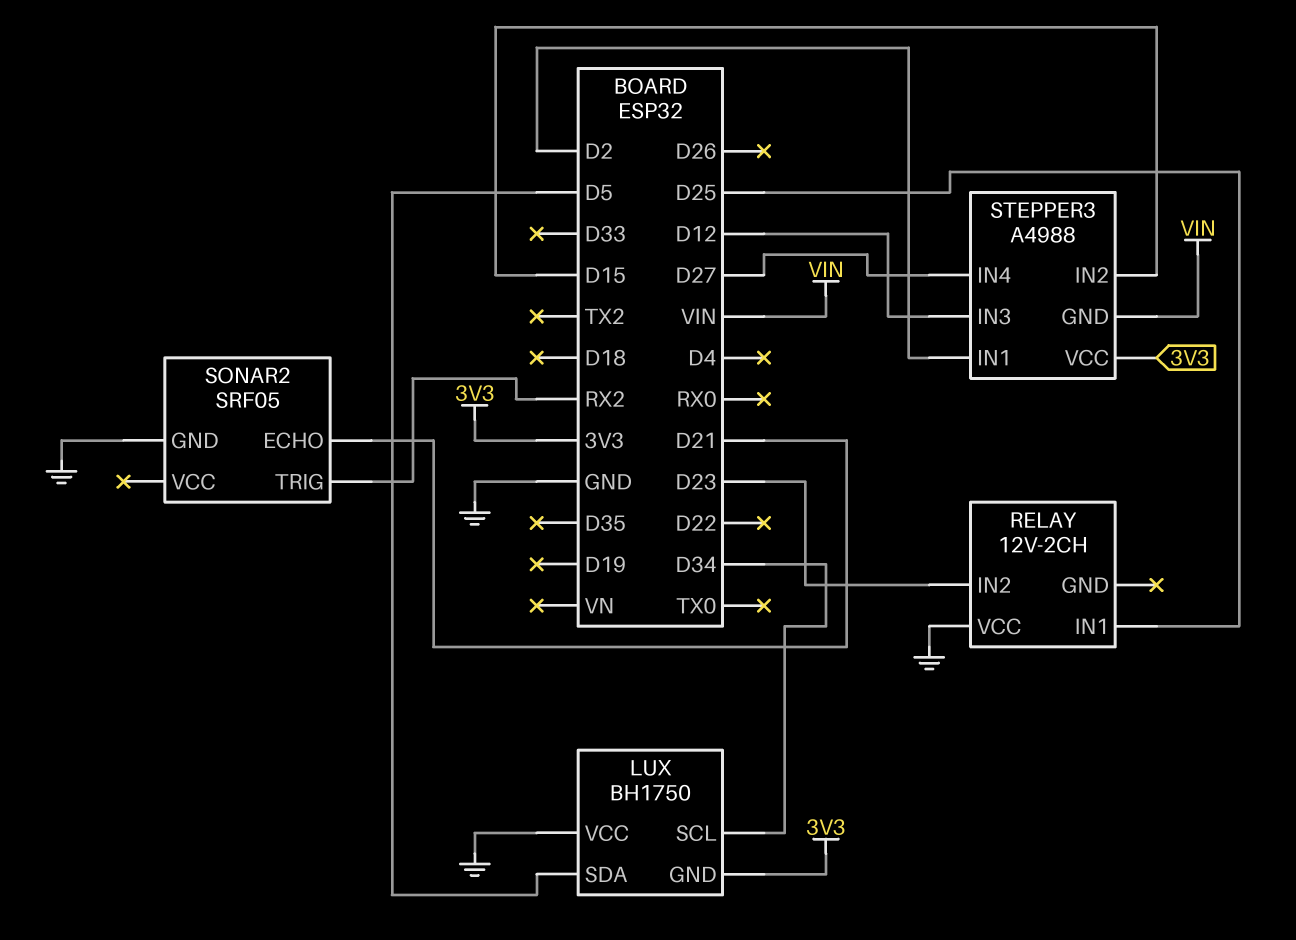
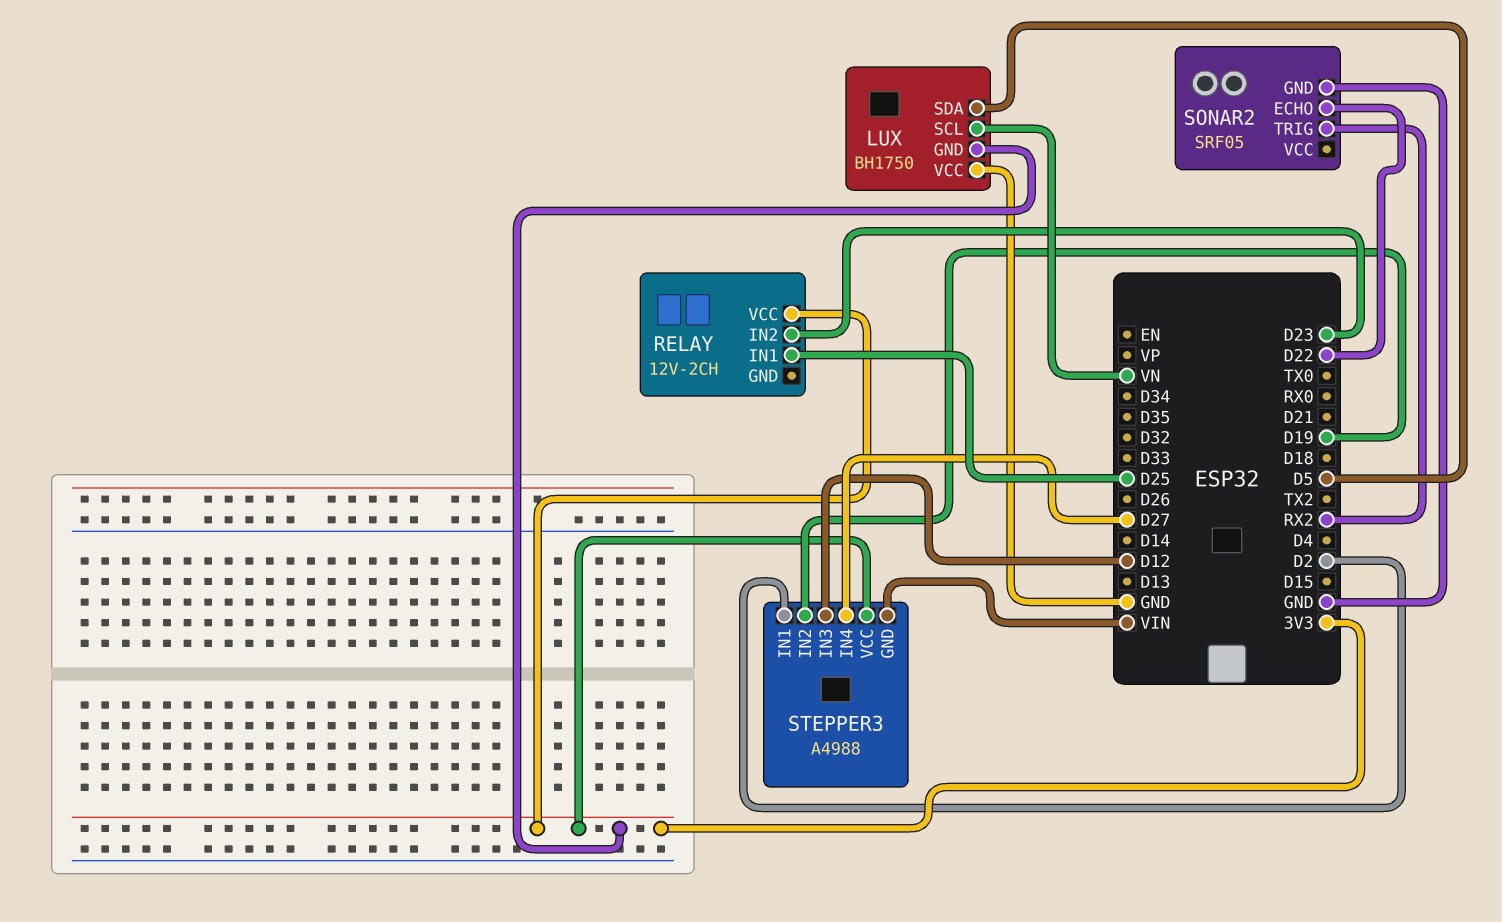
LUX pin SCL: D34 -> VN
RELAY pin VCC: GND -> 3V3
SONAR2 pin ECHO: D21 -> D22
STEPPER3 pin IN2: D15 -> D19

